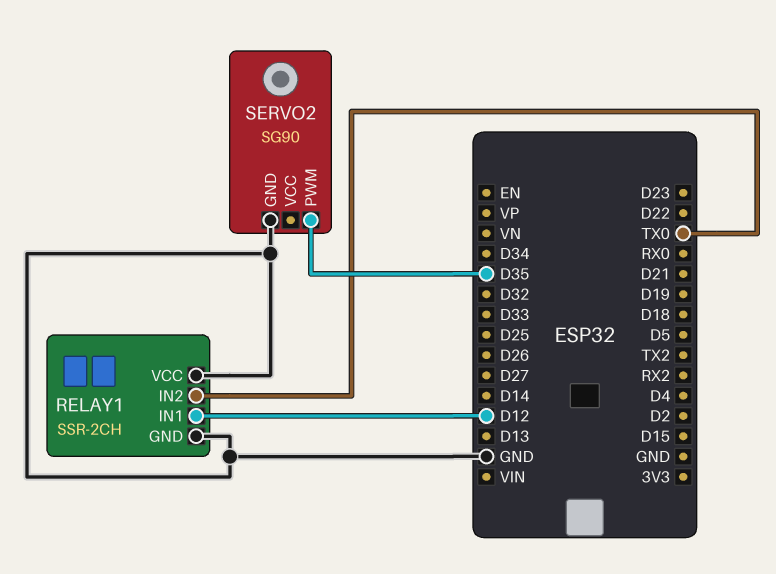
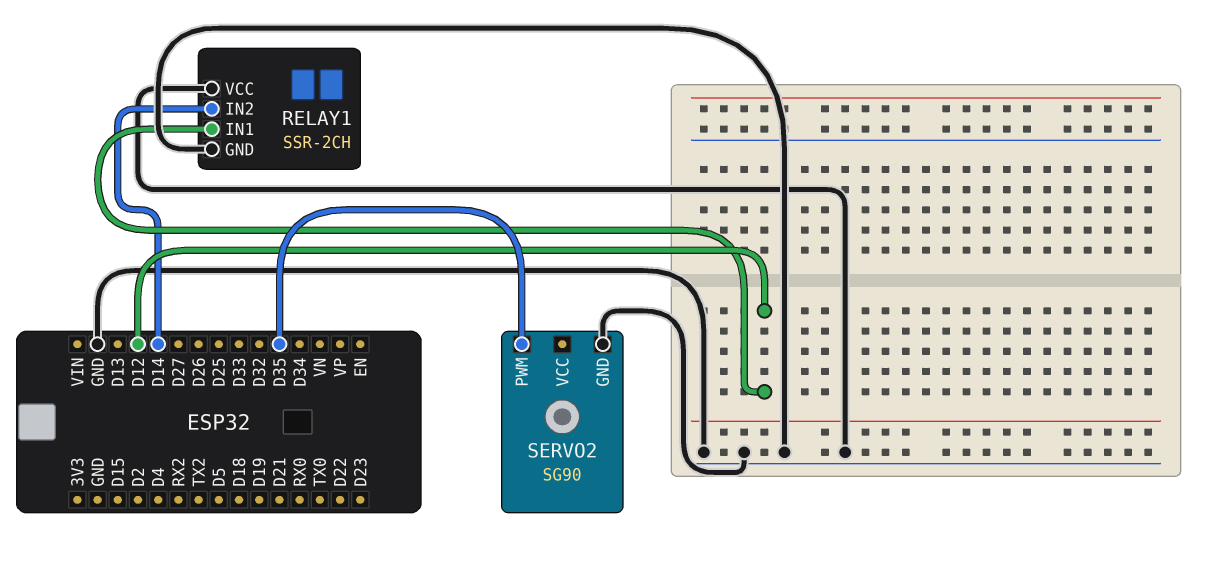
RELAY1 pin IN2: TX0 -> D14

